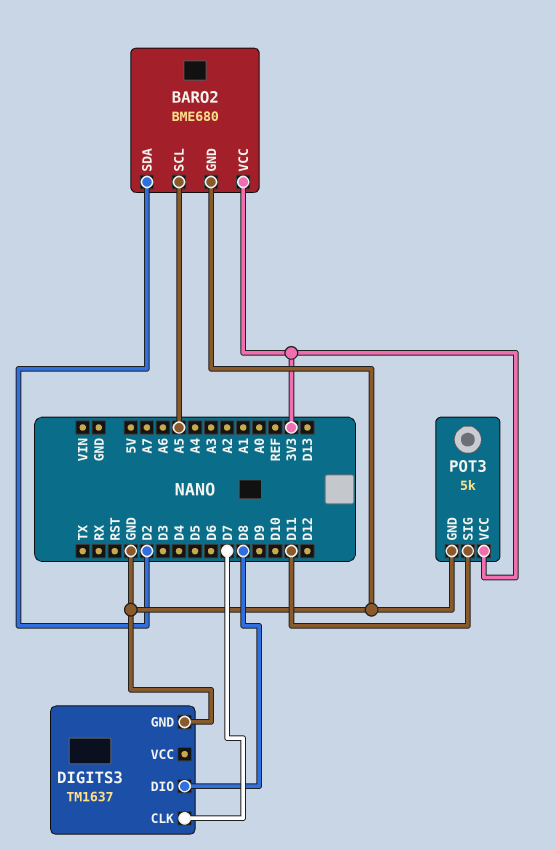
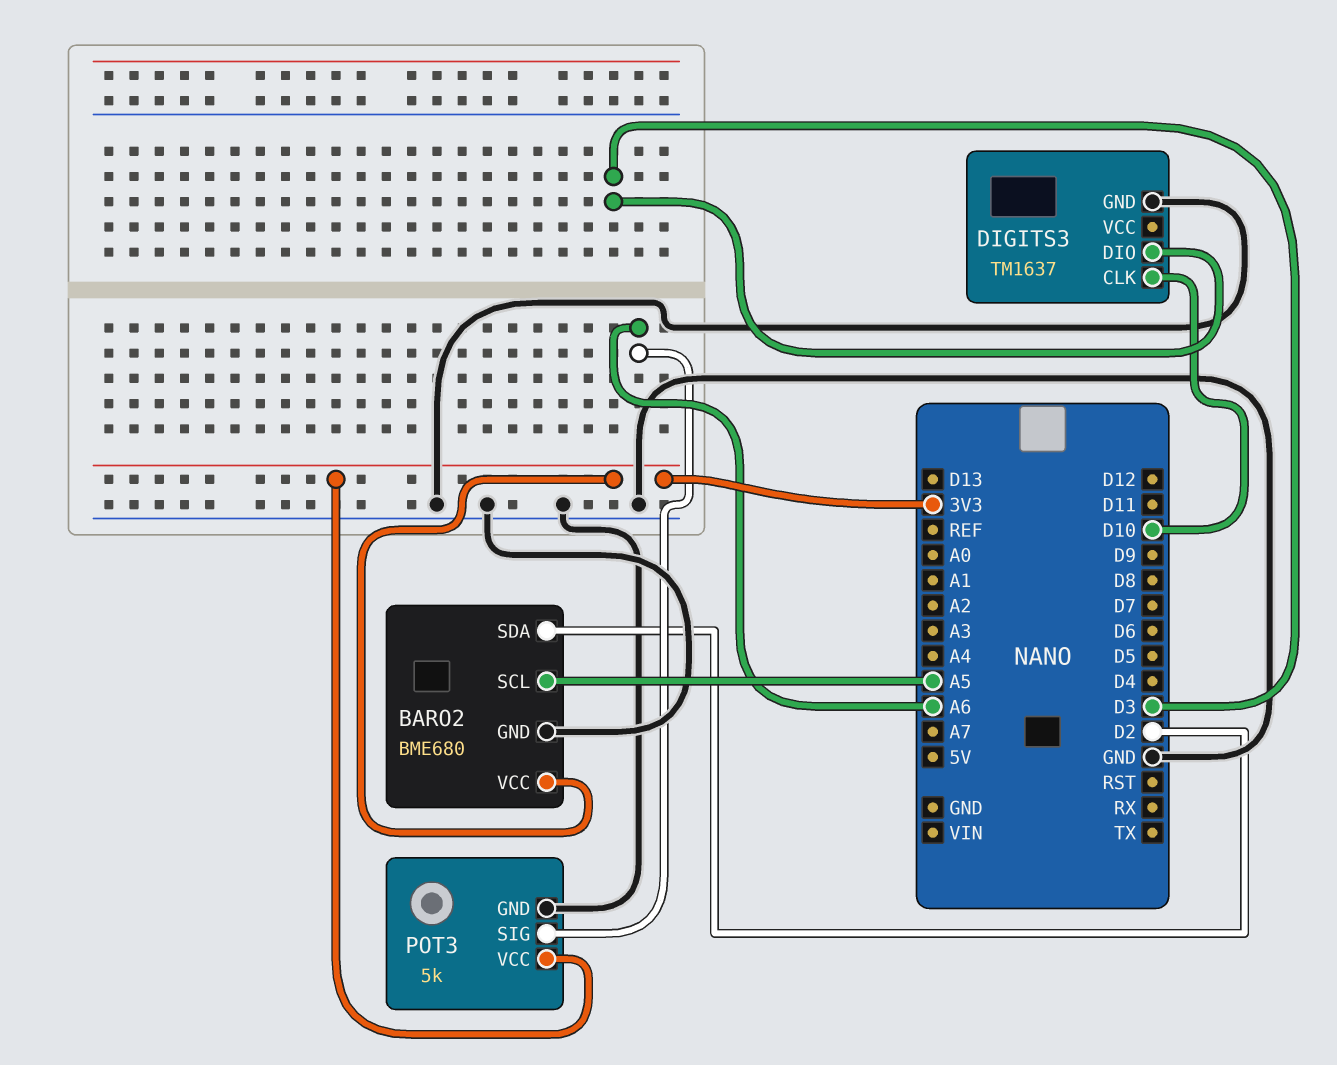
DIGITS3 pin CLK: D7 -> D10
DIGITS3 pin DIO: D8 -> D3
POT3 pin SIG: D11 -> A6

